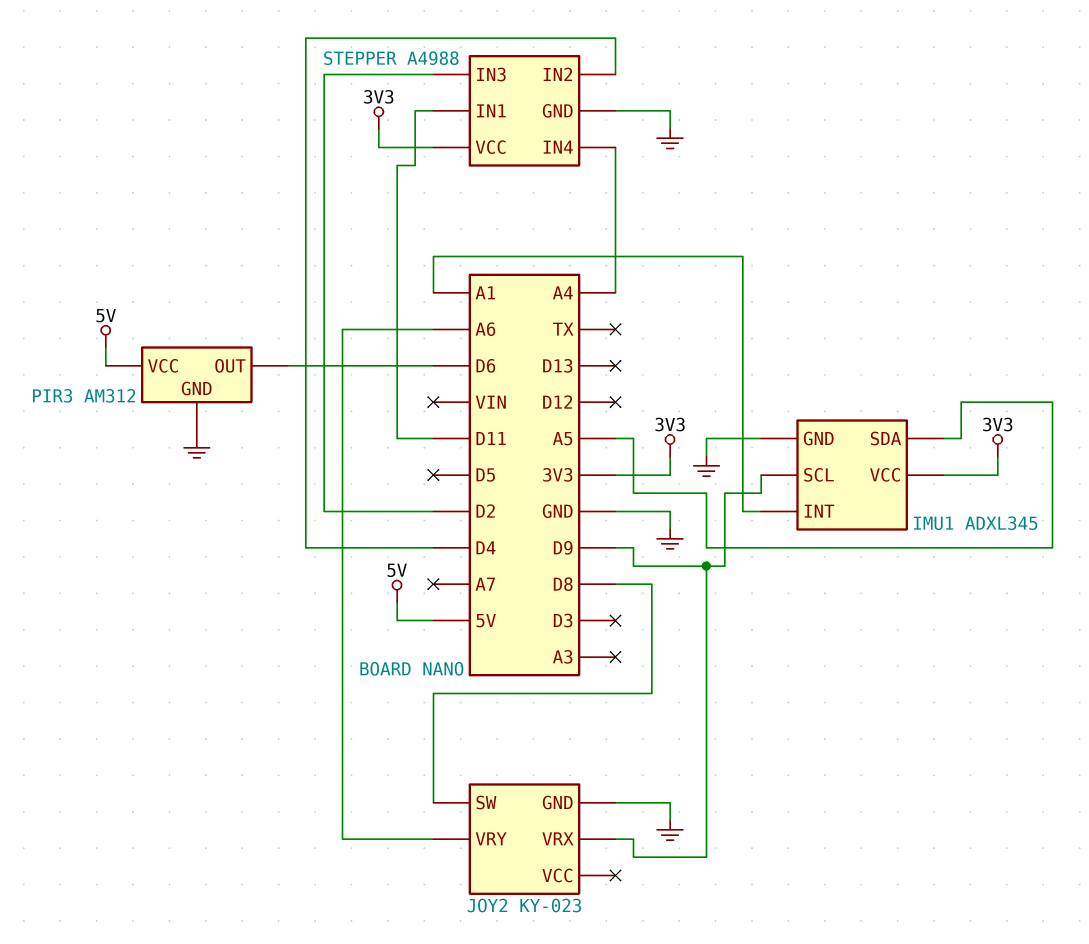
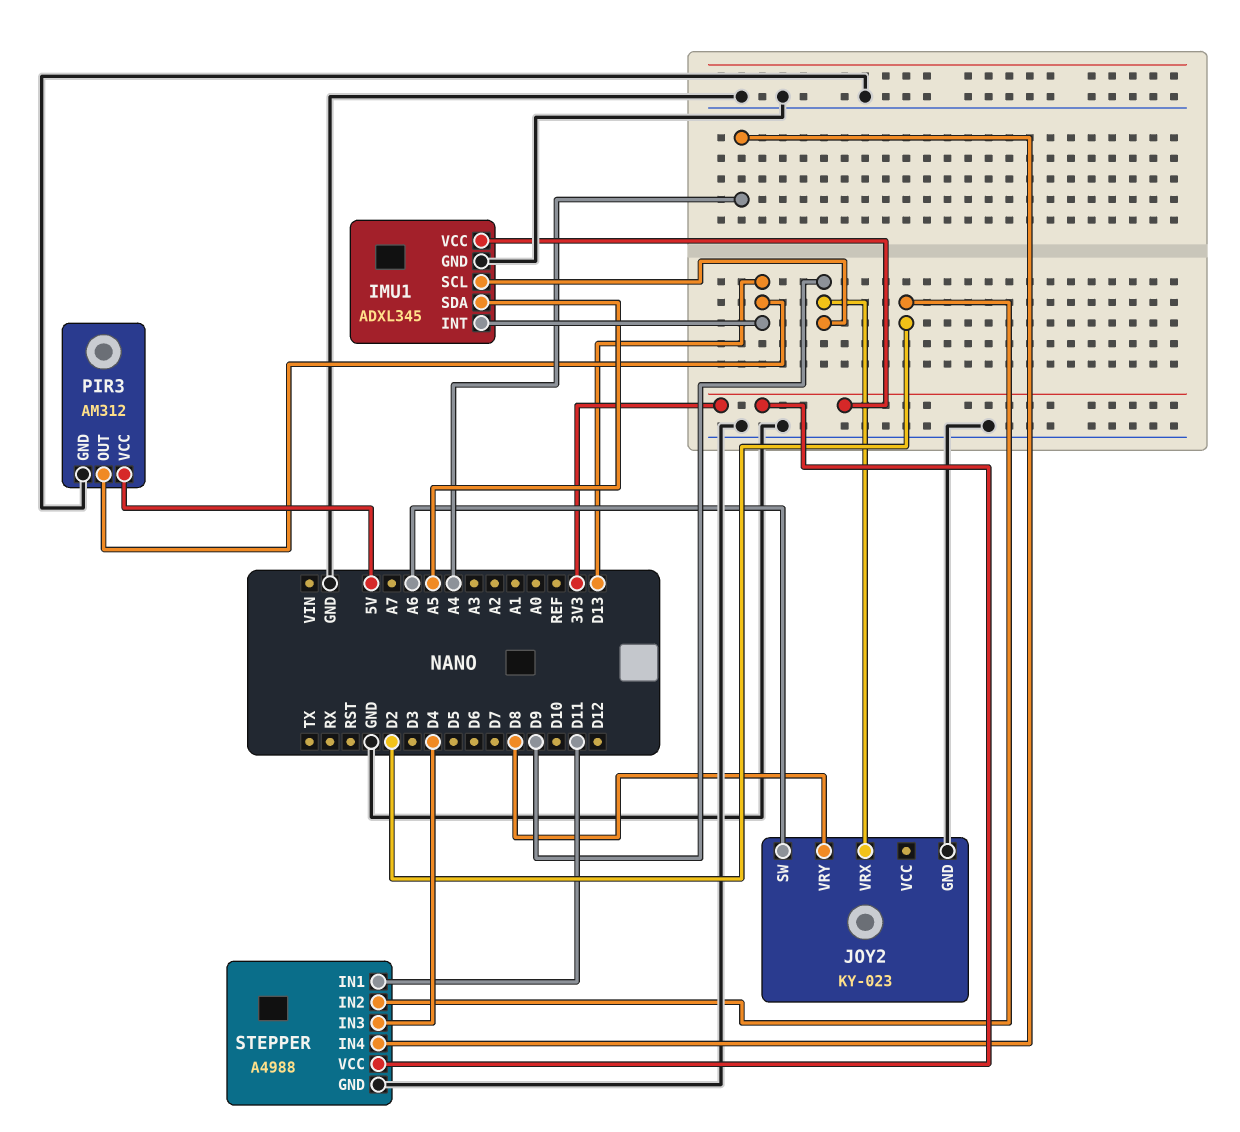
IMU1 pin INT: A1 -> D13
JOY2 pin SW: D8 -> A6
JOY2 pin VRY: A6 -> D8
PIR3 pin OUT: D6 -> D13
STEPPER pin IN2: D4 -> D2
STEPPER pin IN3: D2 -> D4

